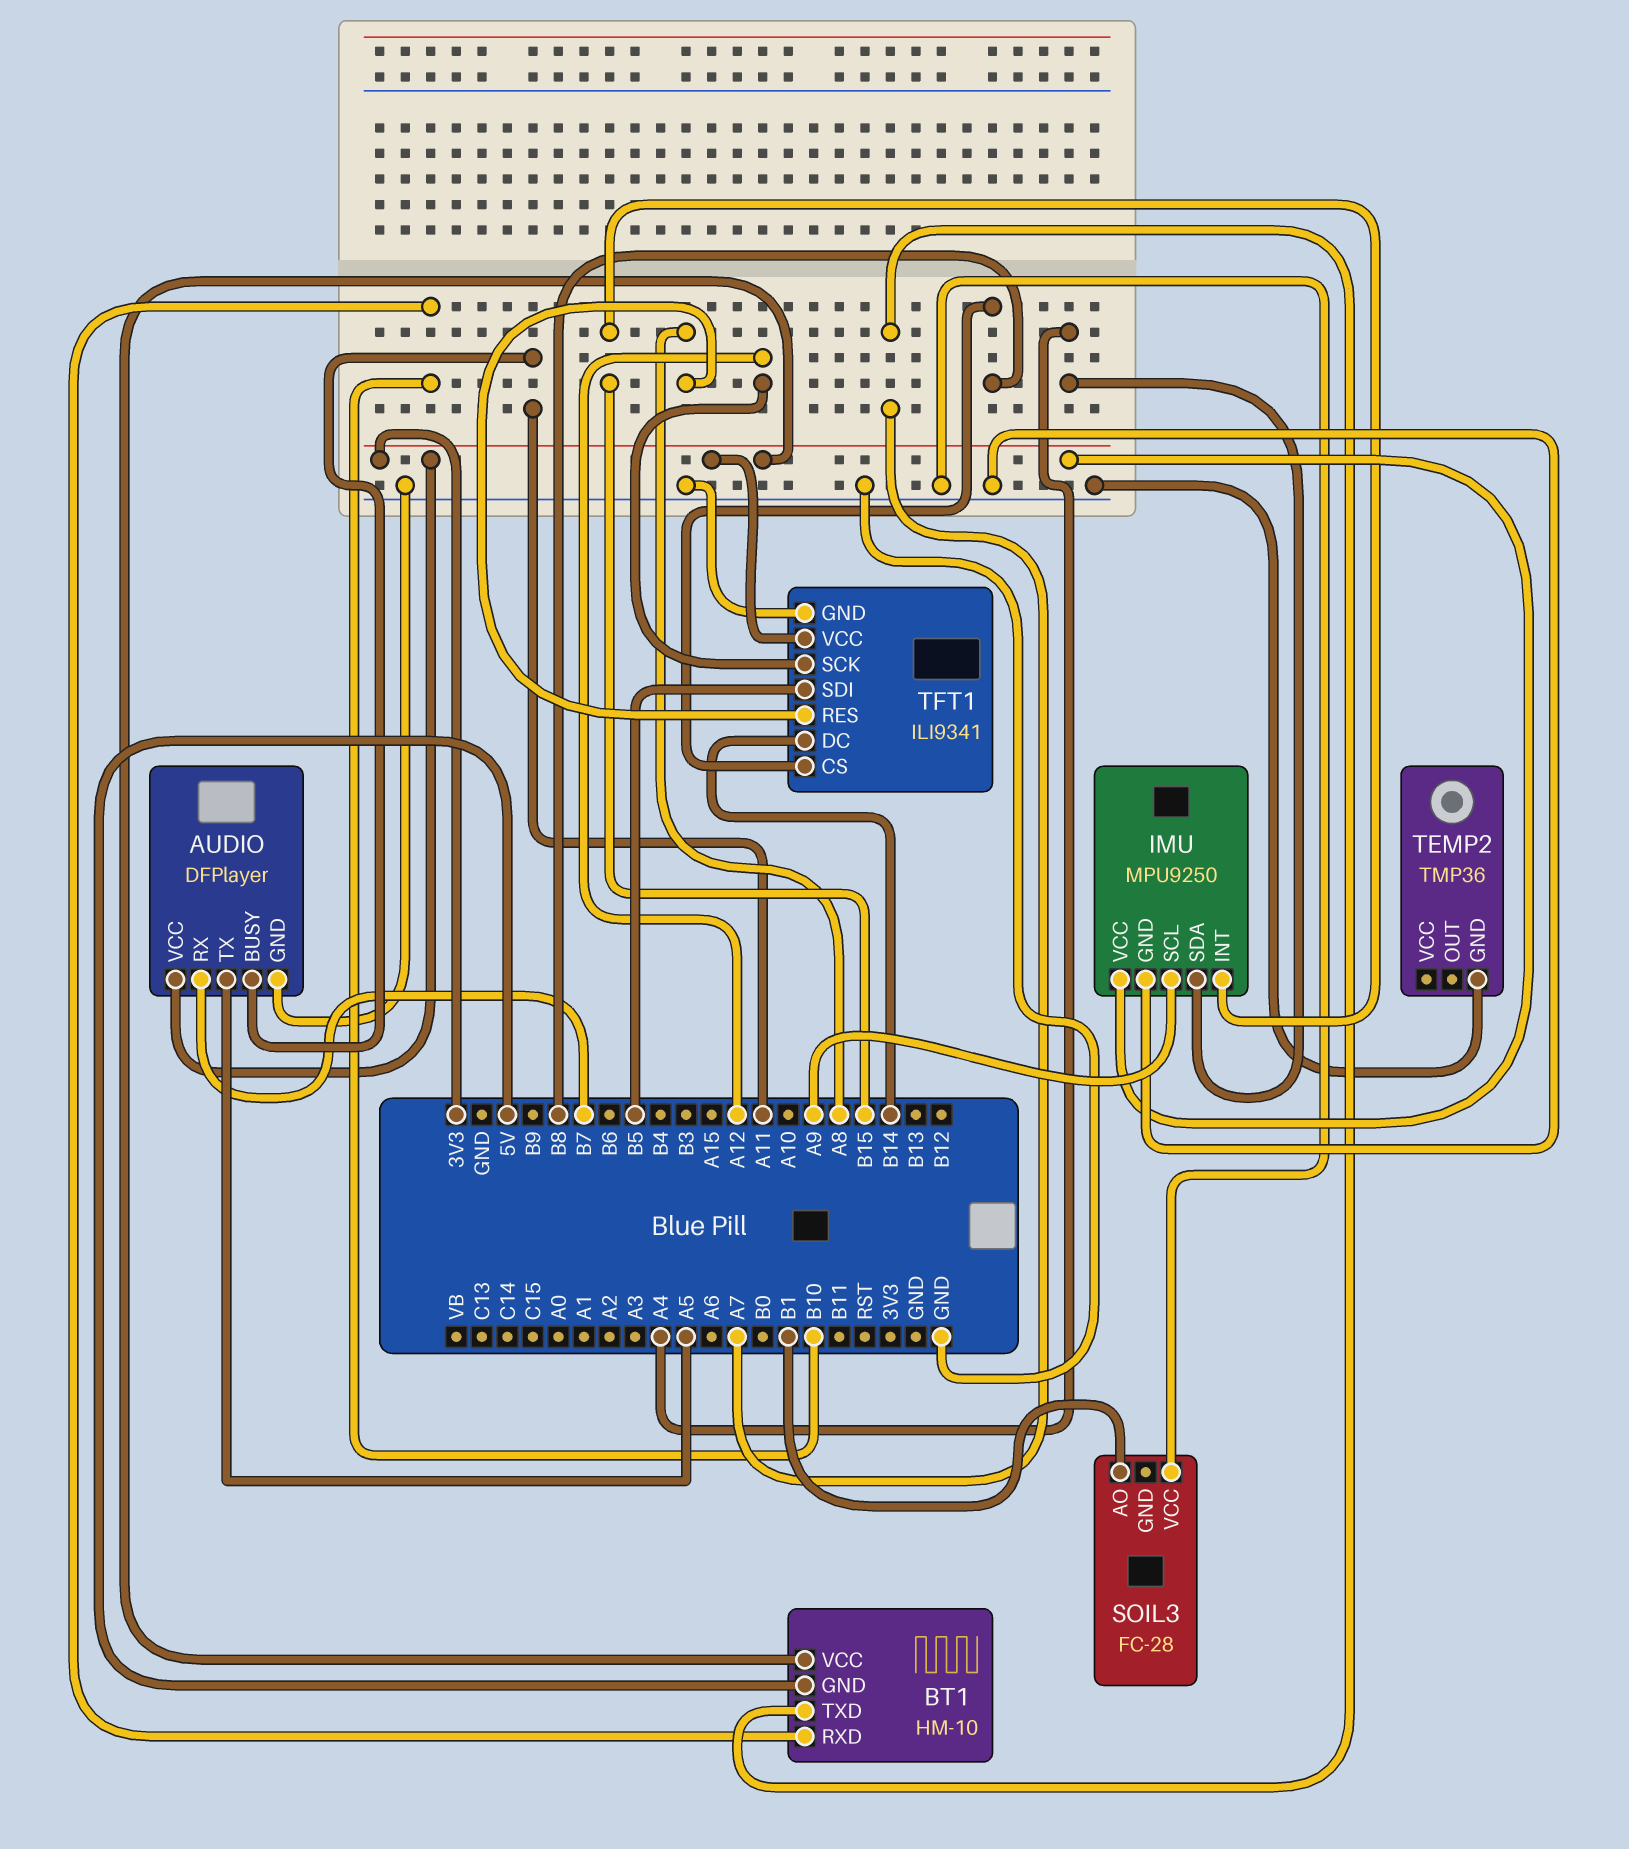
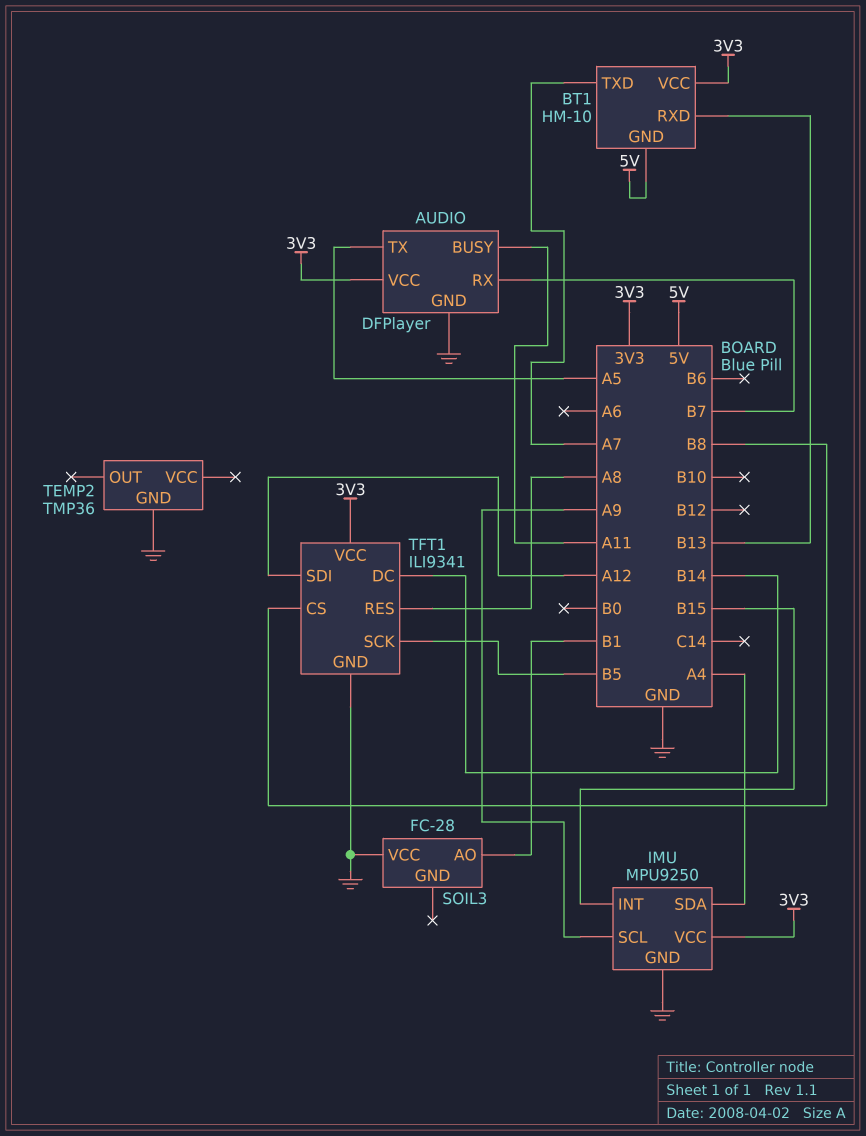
BT1 pin RXD: B10 -> B13
TFT1 pin SCK: A12 -> B5
TFT1 pin SDI: B5 -> A12

